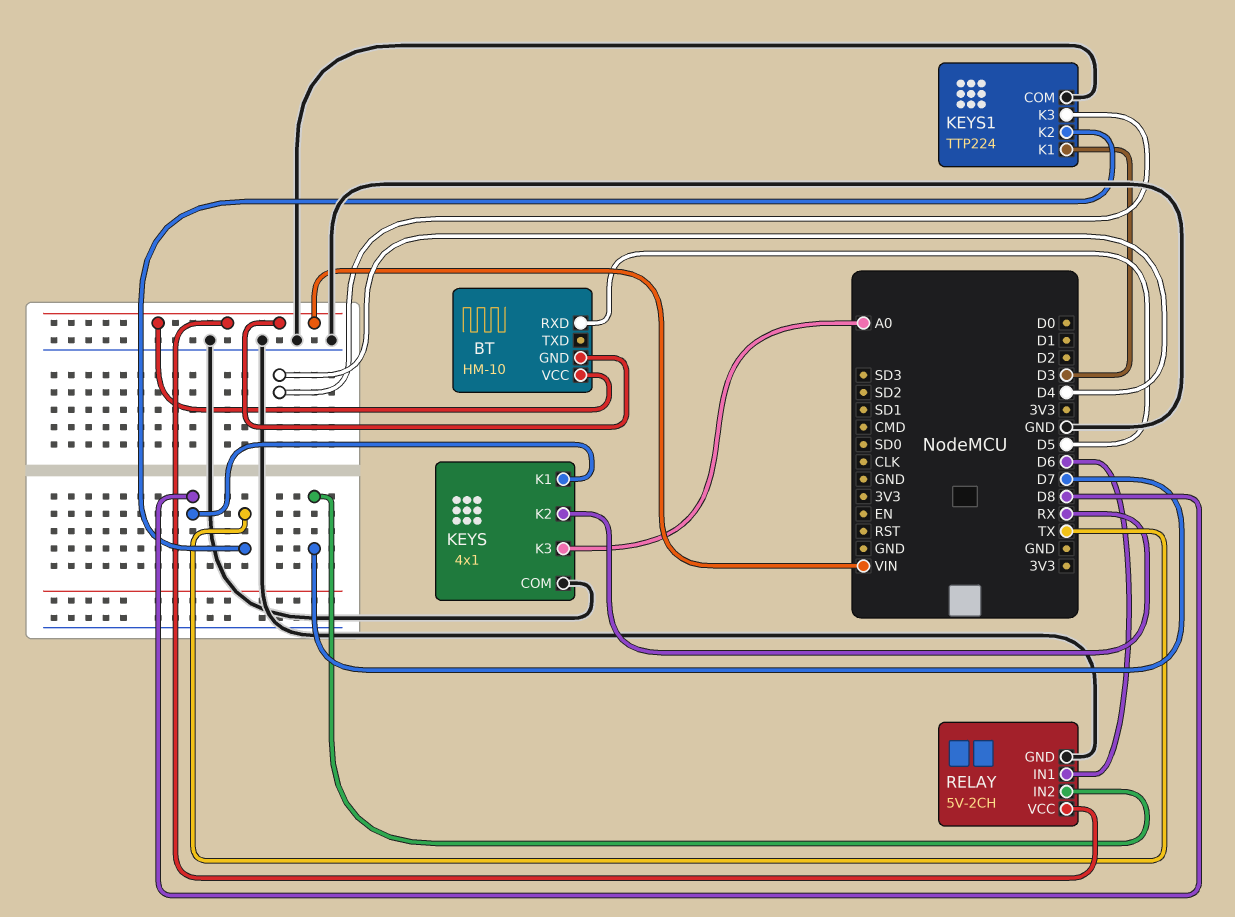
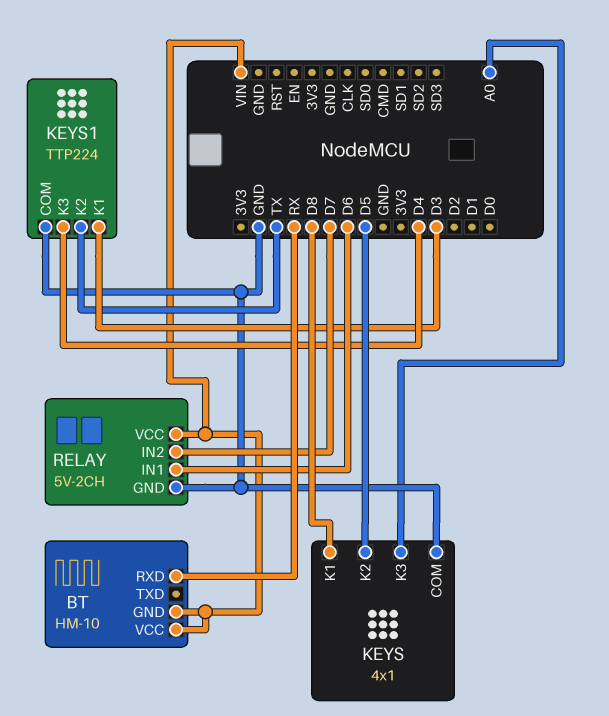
BT pin RXD: D5 -> RX
KEYS pin K2: RX -> D5

